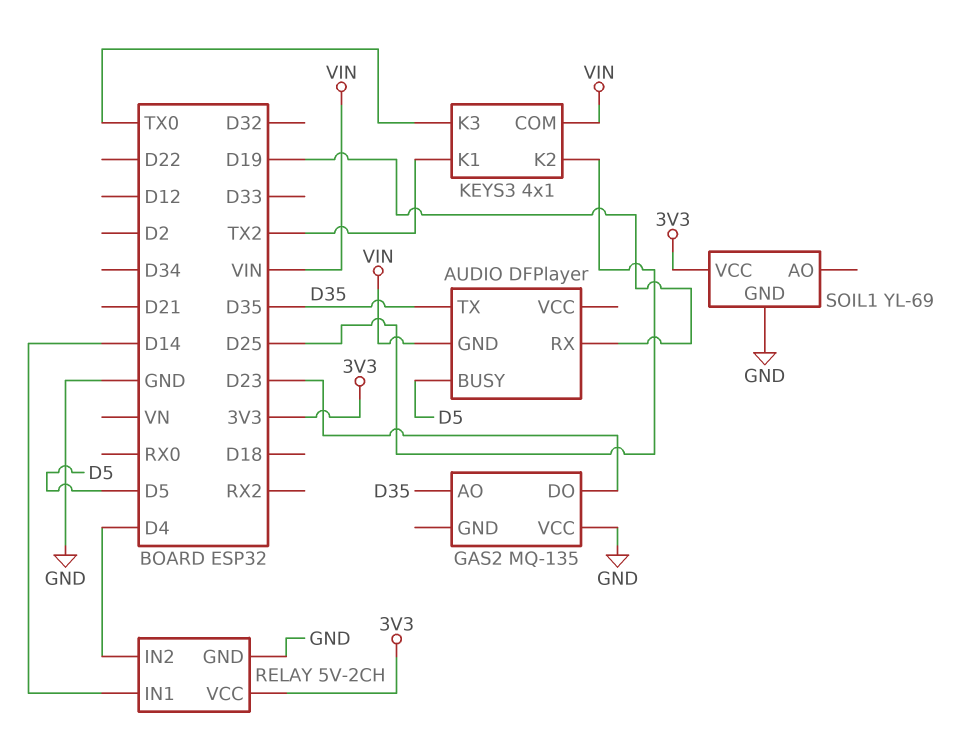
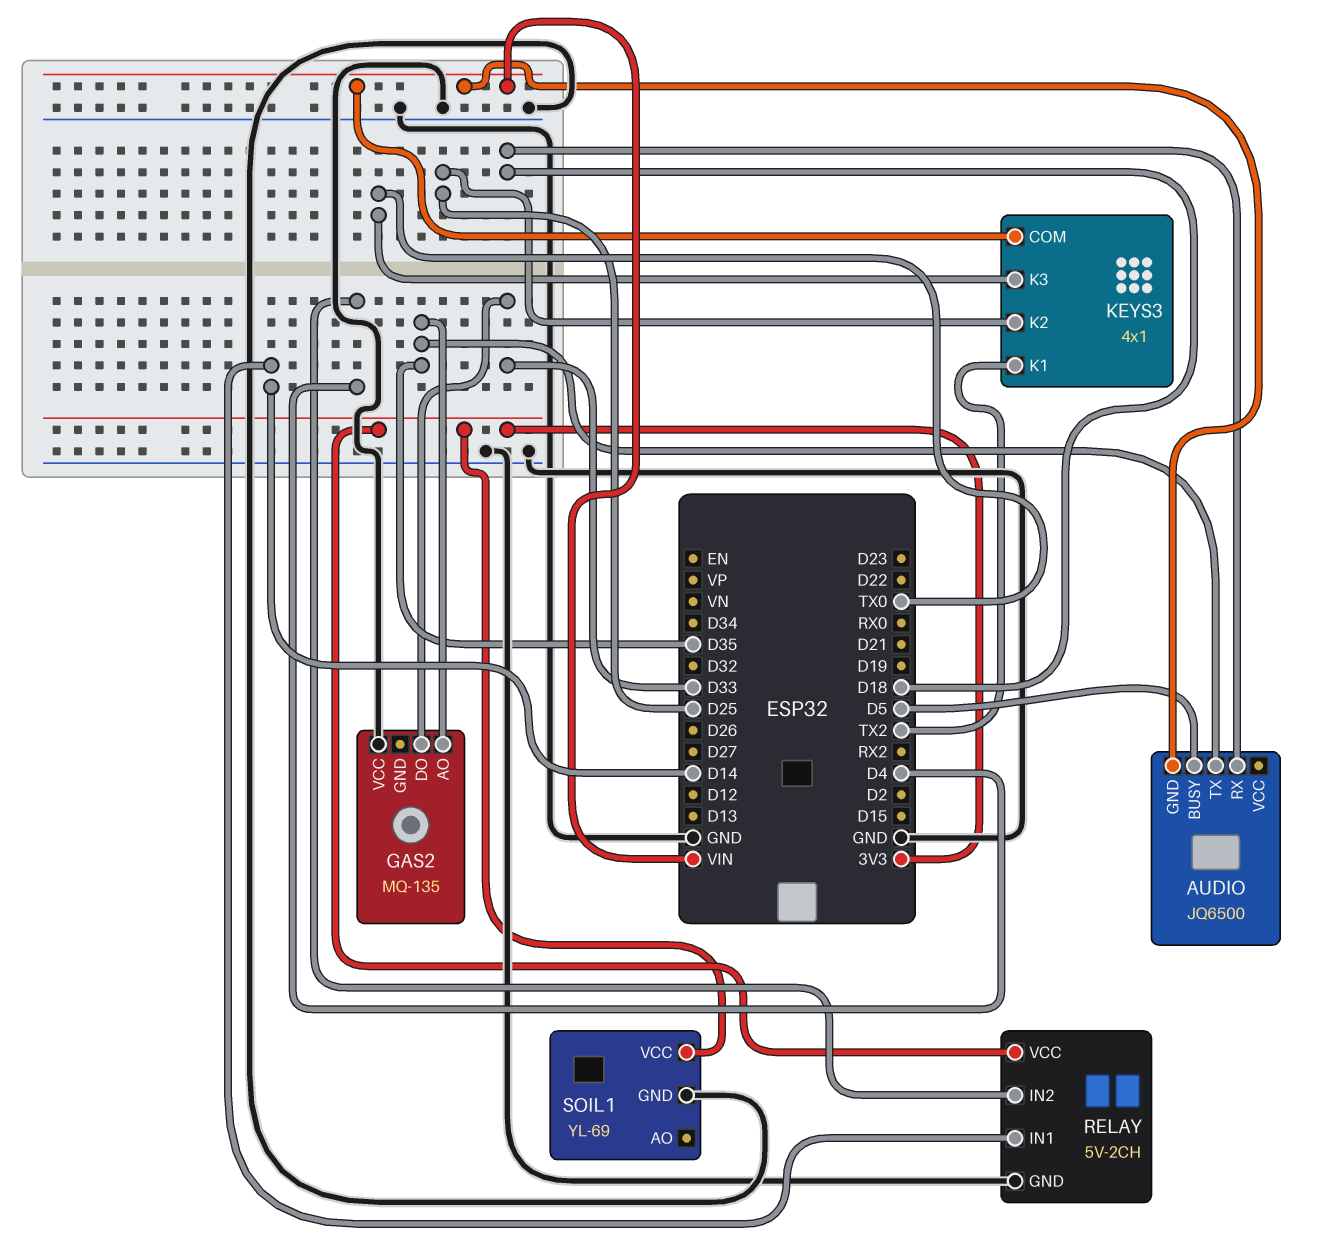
AUDIO: DFPlayer -> JQ6500
AUDIO pin RX: D19 -> D18
GAS2 pin DO: D23 -> D33

